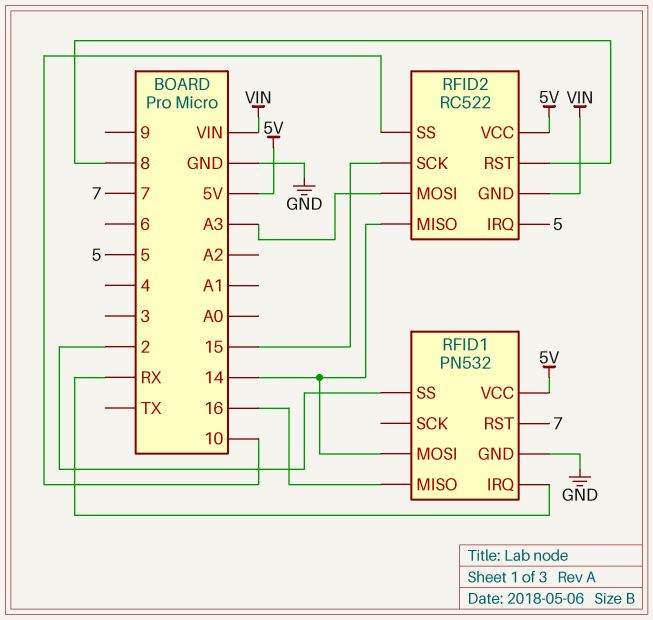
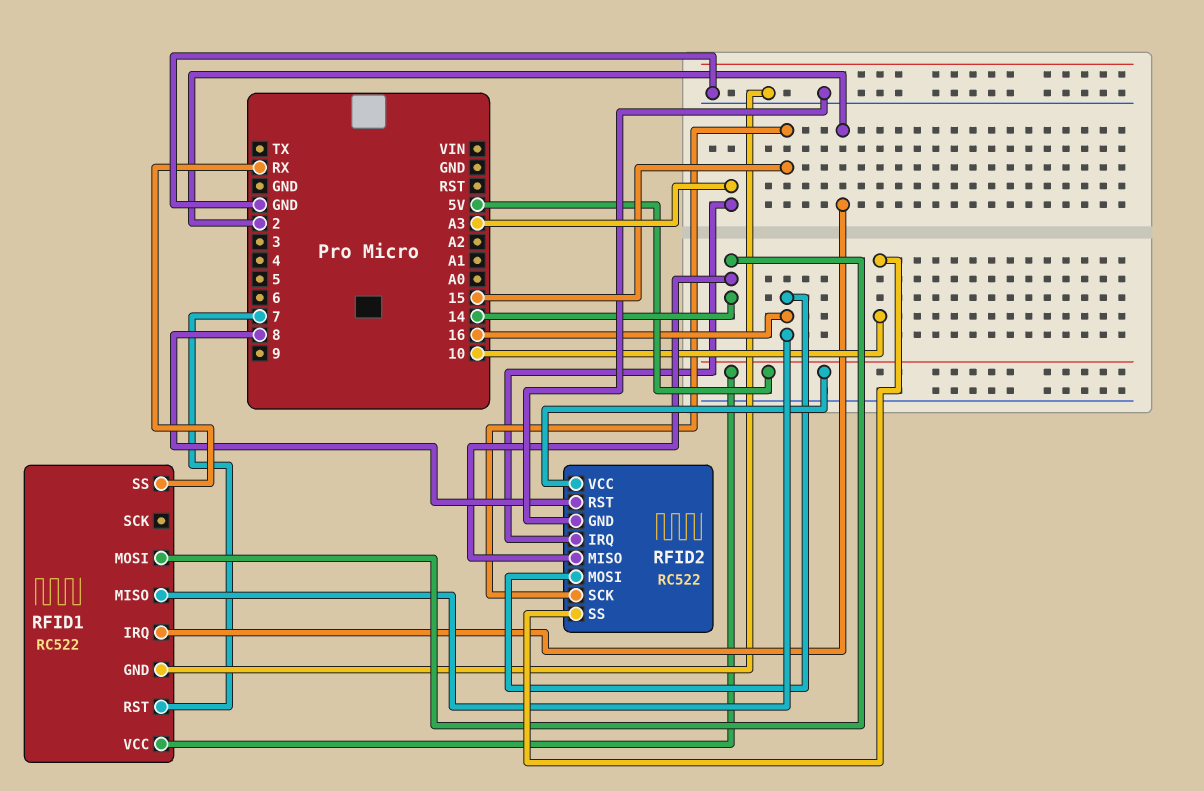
RFID1: PN532 -> RC522
RFID1 pin IRQ: RX -> 2
RFID1 pin SS: 2 -> RX
RFID2 pin GND: VIN -> GND
RFID2 pin IRQ: 5 -> A3
RFID2 pin MOSI: A3 -> 16

